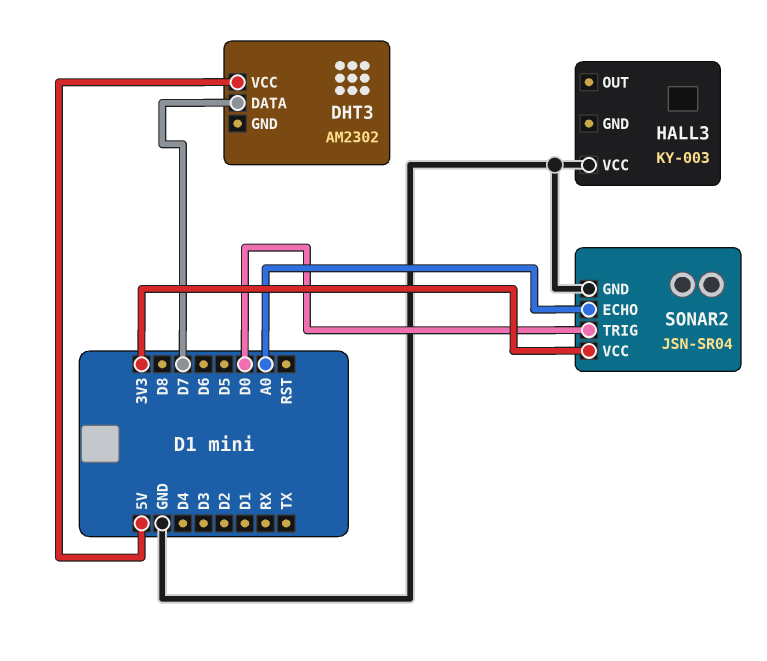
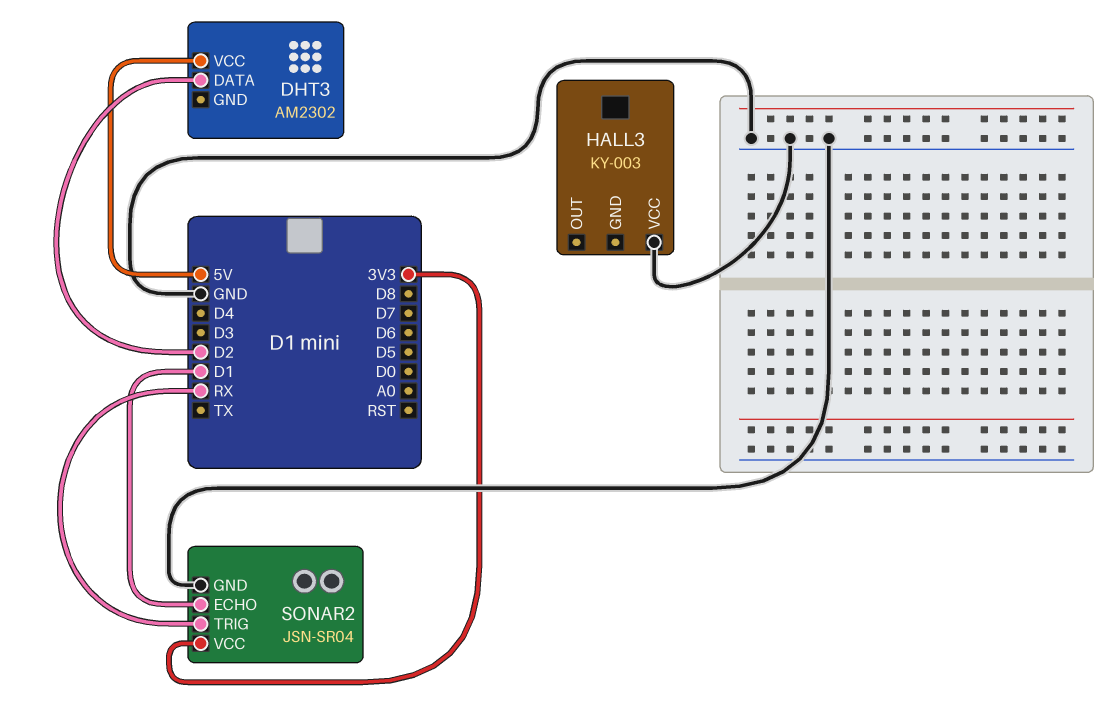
DHT3 pin DATA: D7 -> D2
SONAR2 pin ECHO: A0 -> D1
SONAR2 pin TRIG: D0 -> RX

